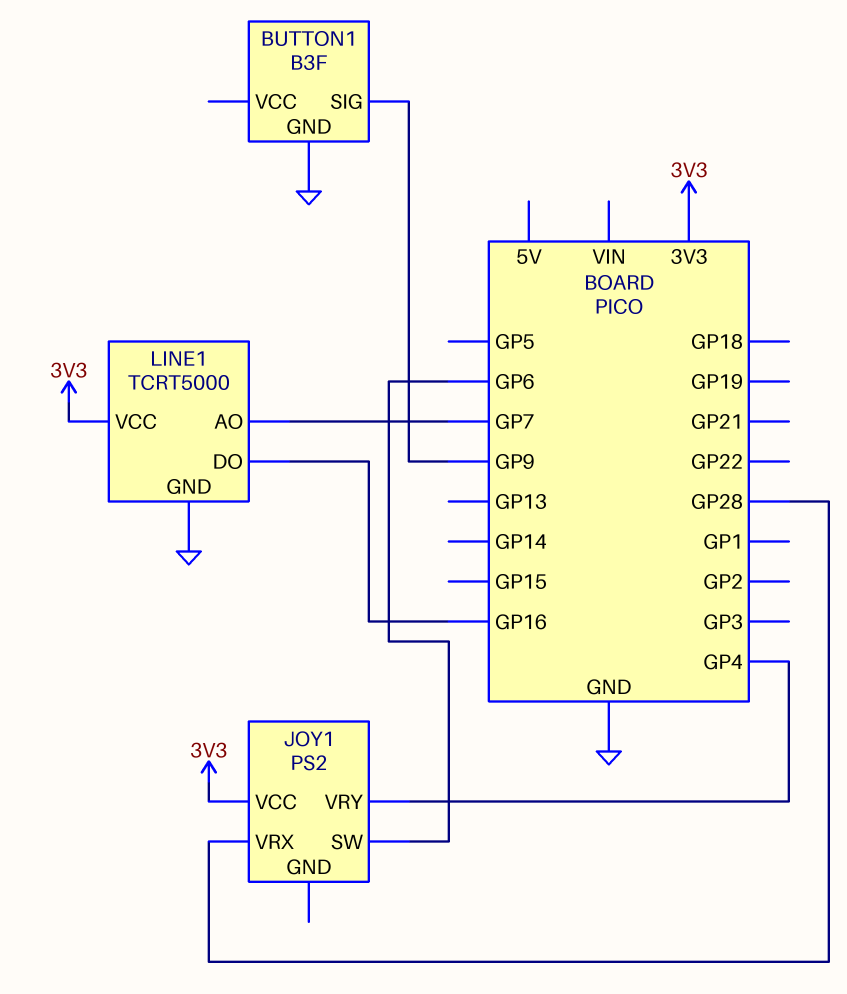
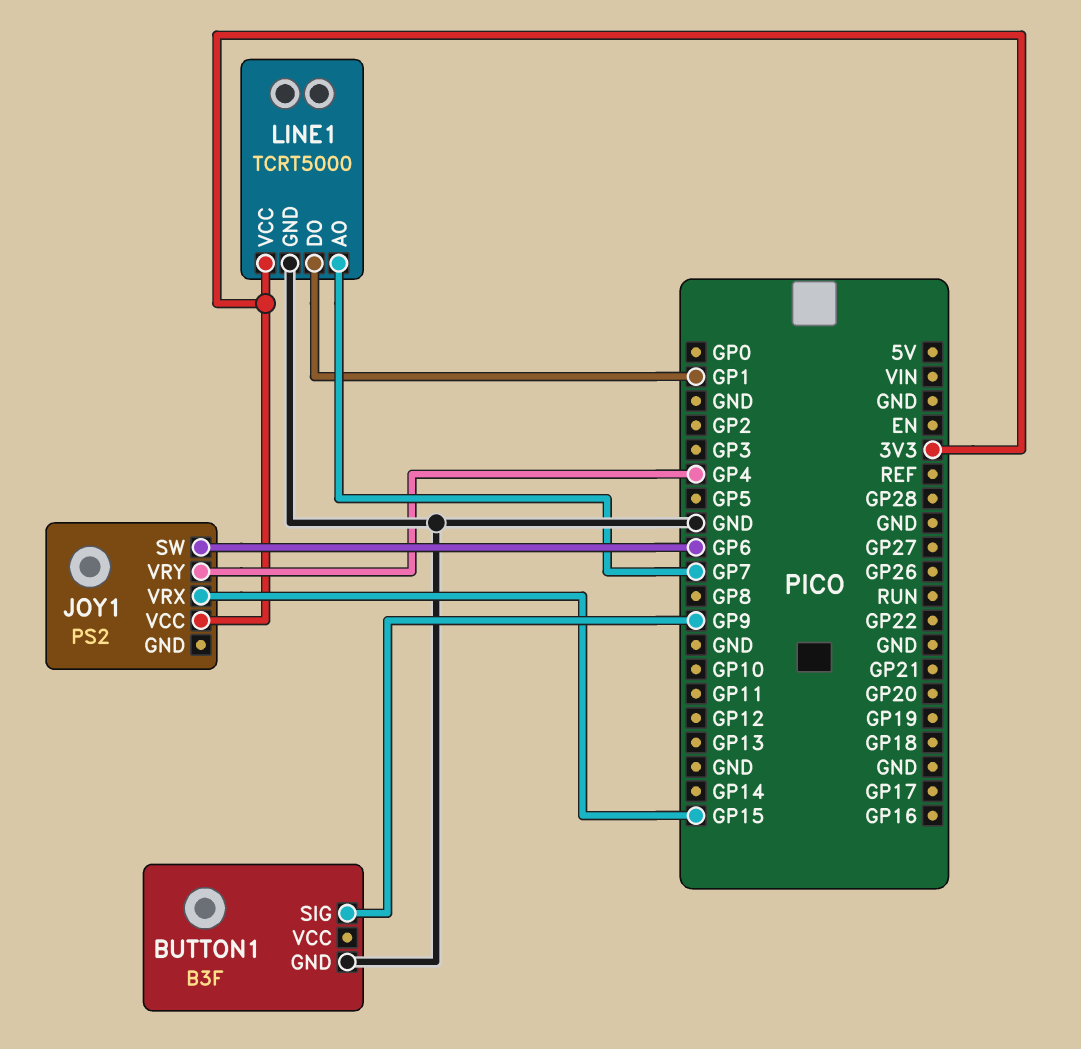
JOY1 pin VRX: GP28 -> GP15
LINE1 pin DO: GP16 -> GP1

